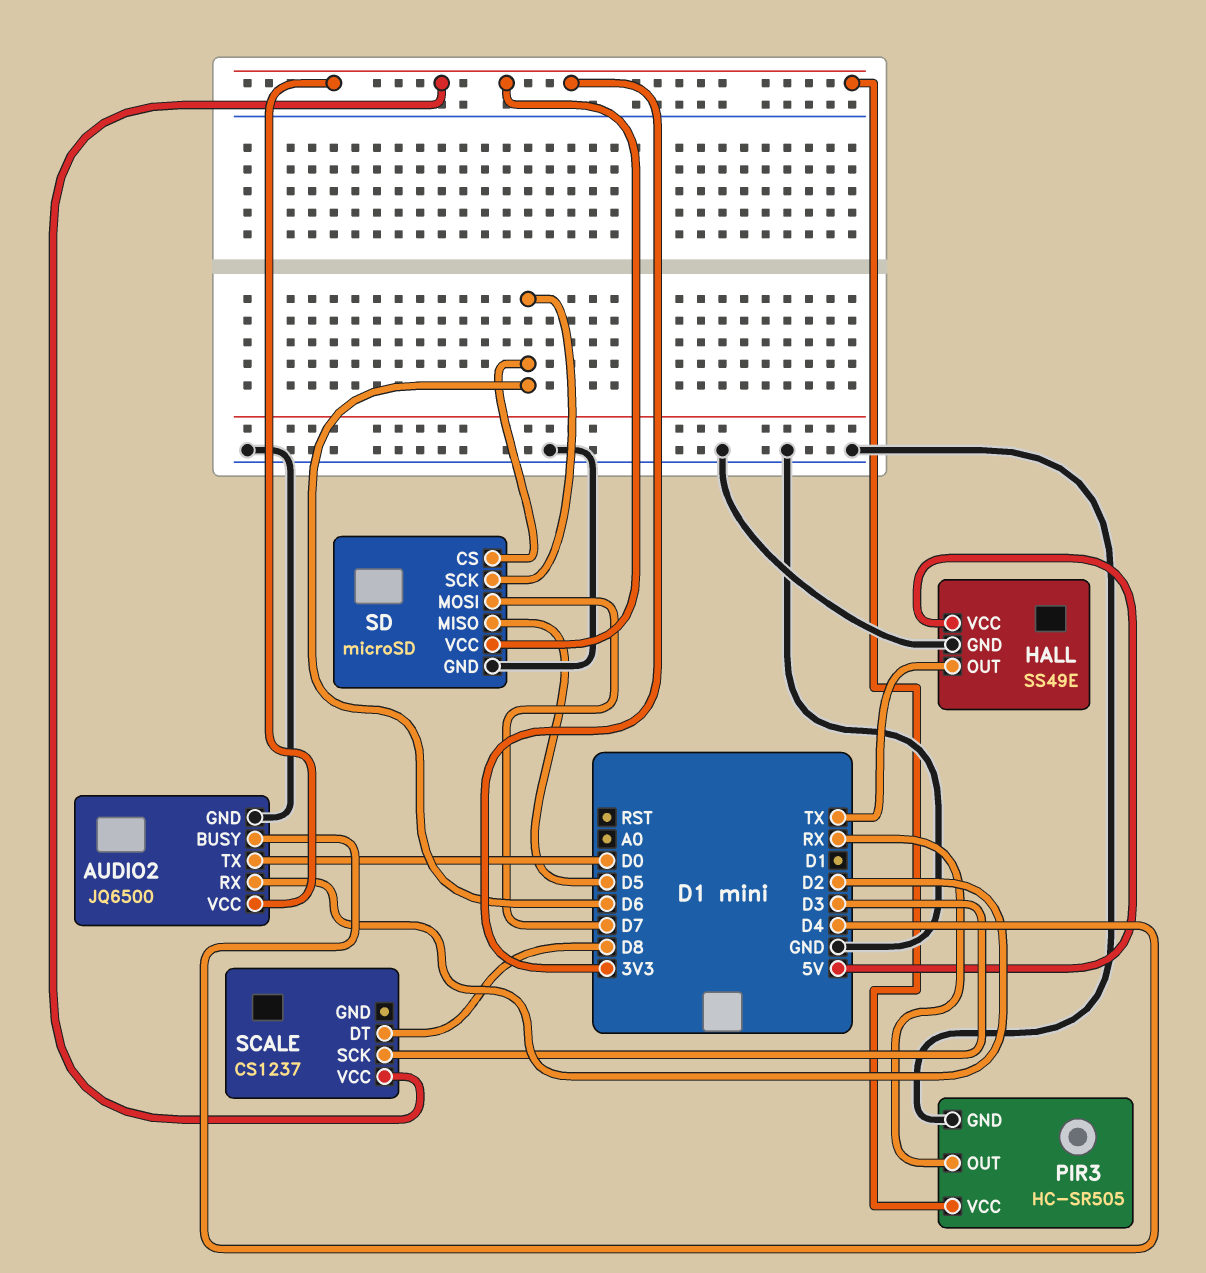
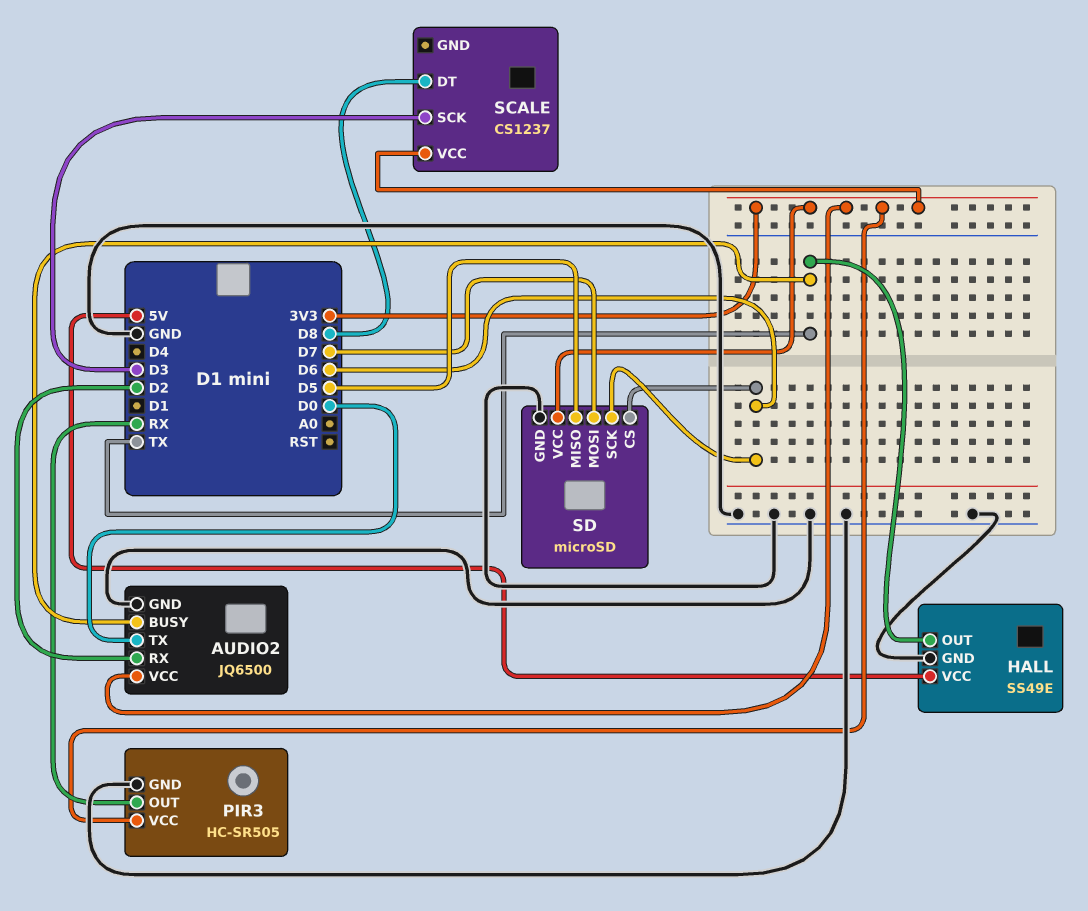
AUDIO2 pin BUSY: D4 -> TX

